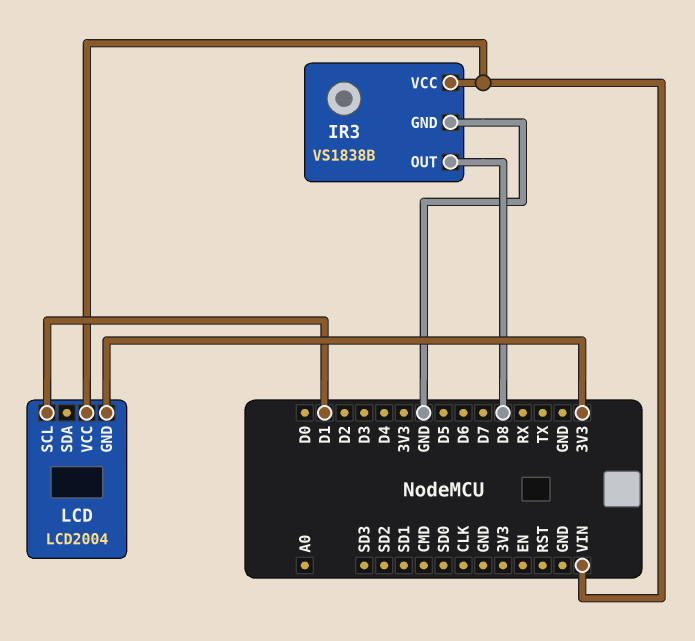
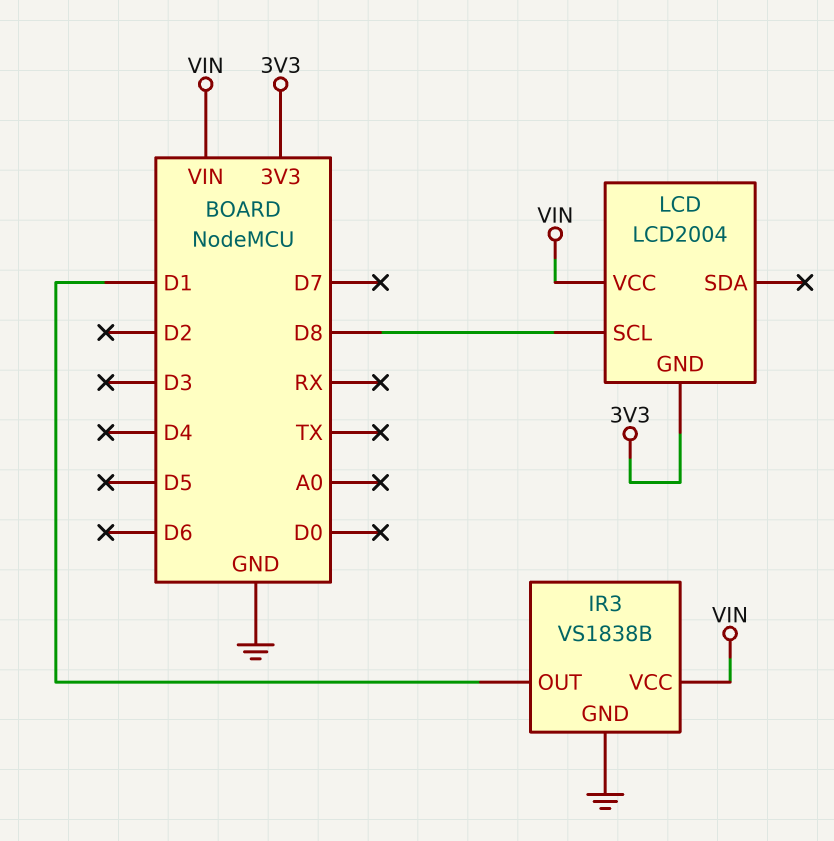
IR3 pin OUT: D8 -> D1
LCD pin SCL: D1 -> D8

